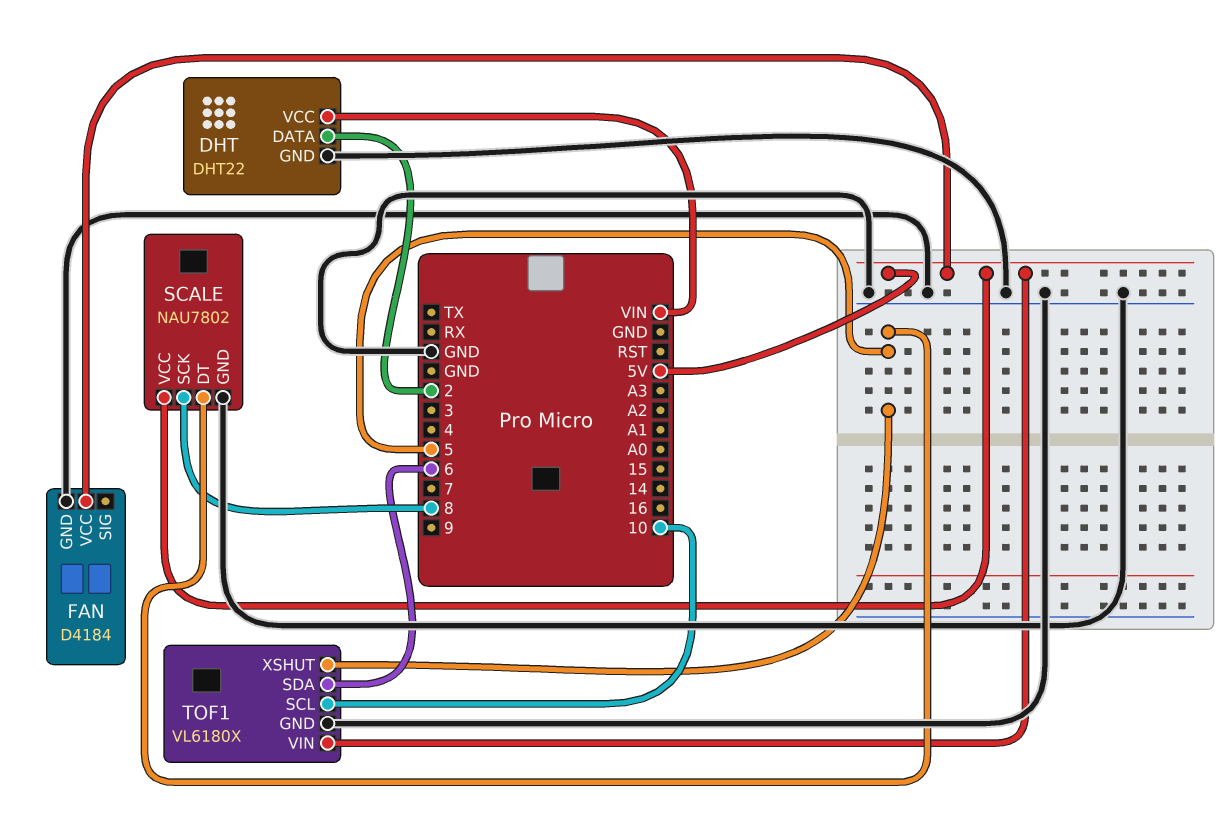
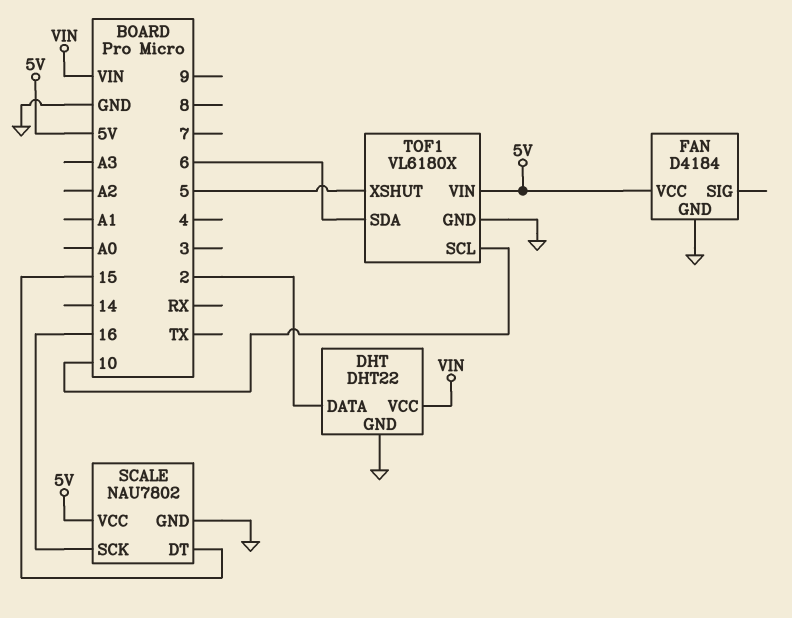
SCALE pin DT: 5 -> 15
SCALE pin SCK: 8 -> 16

